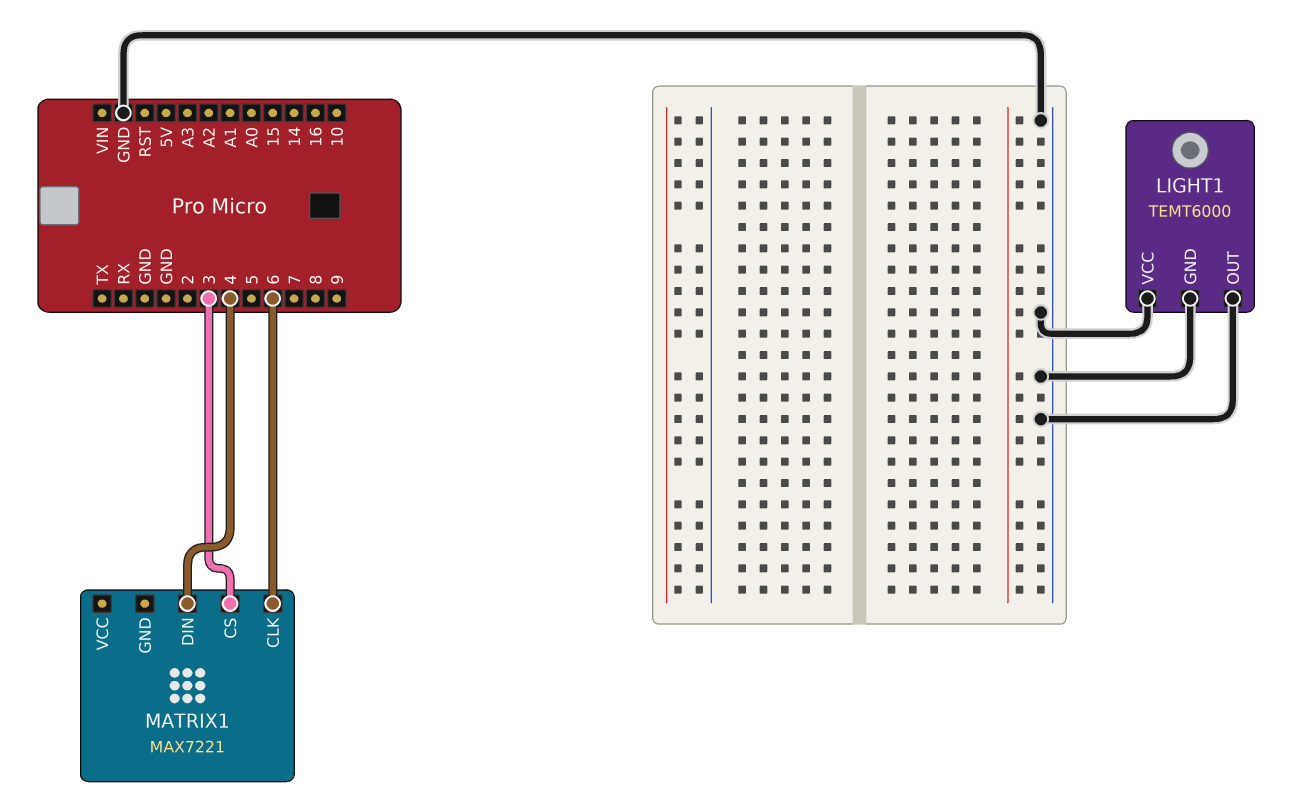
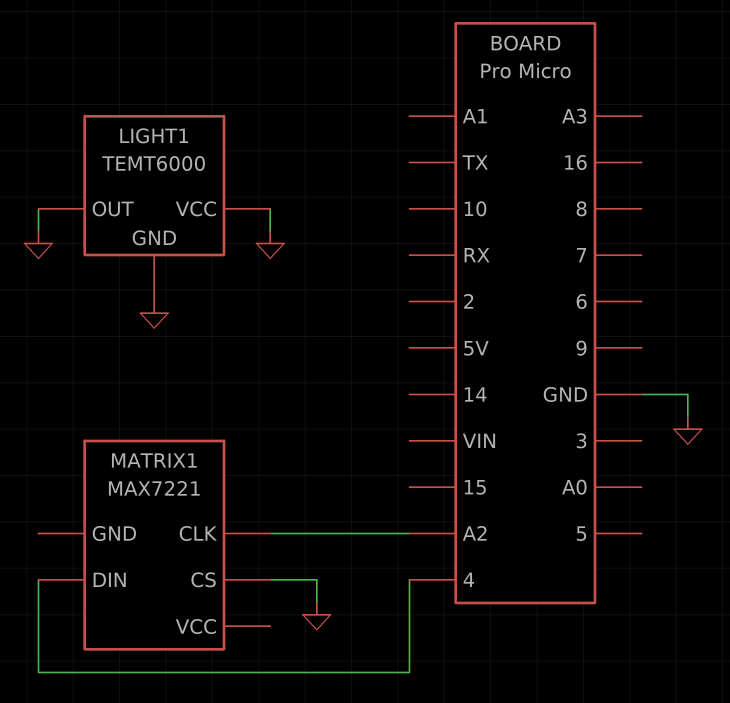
MATRIX1 pin CLK: 6 -> A2
MATRIX1 pin CS: 3 -> GND

